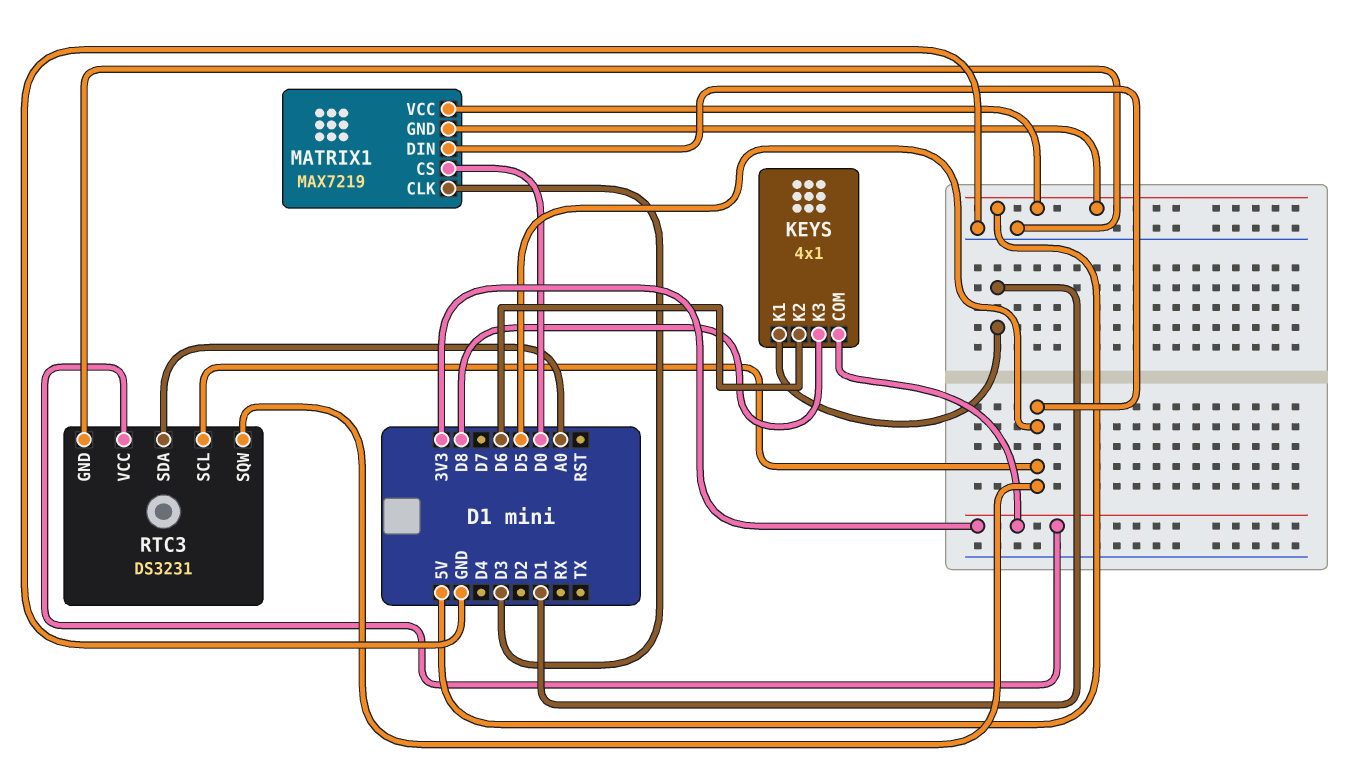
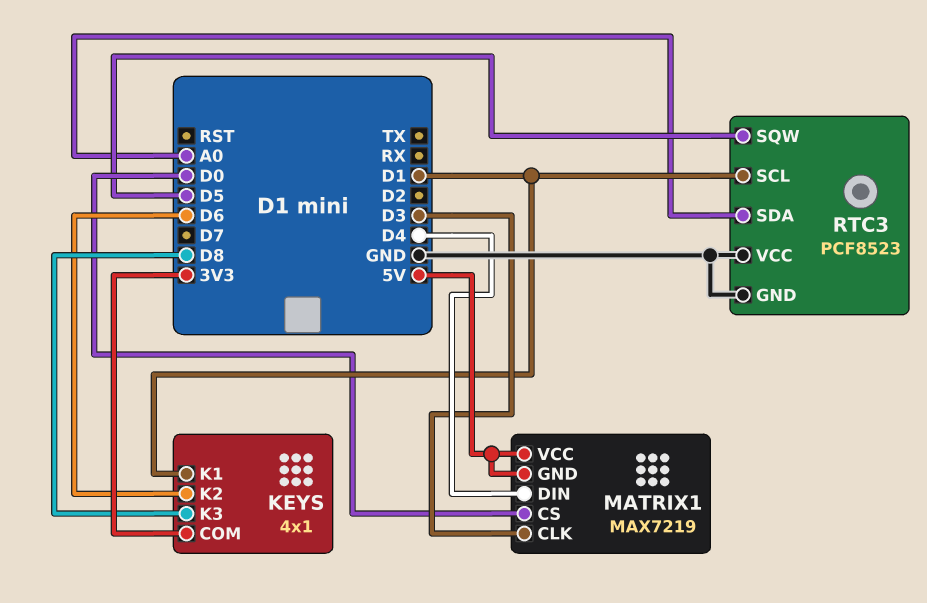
MATRIX1 pin DIN: D5 -> D4
RTC3: DS3231 -> PCF8523
RTC3 pin SCL: D5 -> D1
RTC3 pin VCC: 3V3 -> GND

